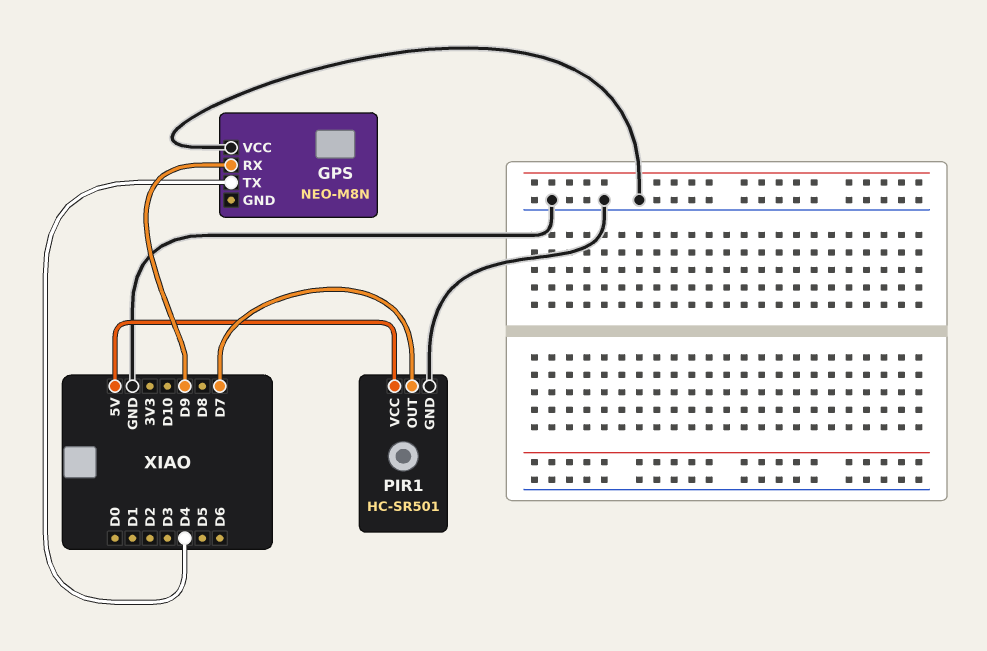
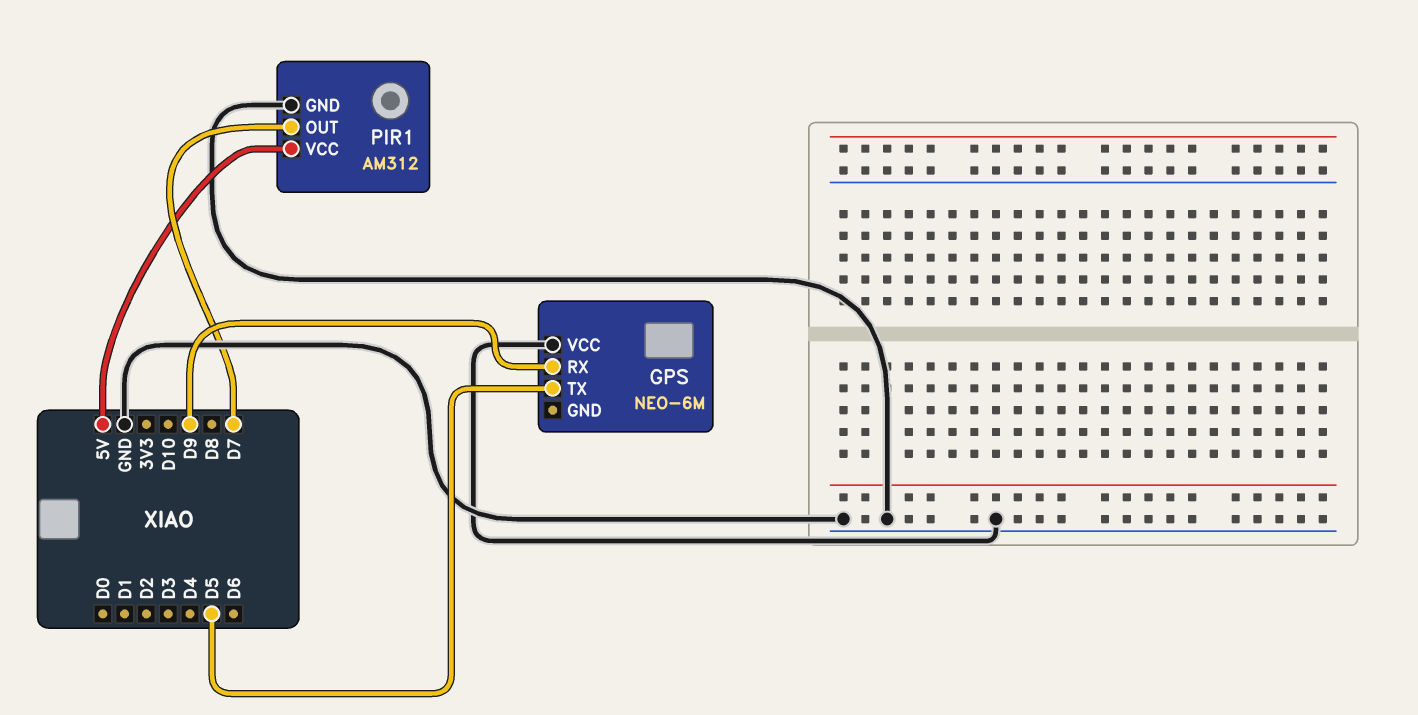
GPS: NEO-M8N -> NEO-6M
GPS pin TX: D4 -> D5
PIR1: HC-SR501 -> AM312

